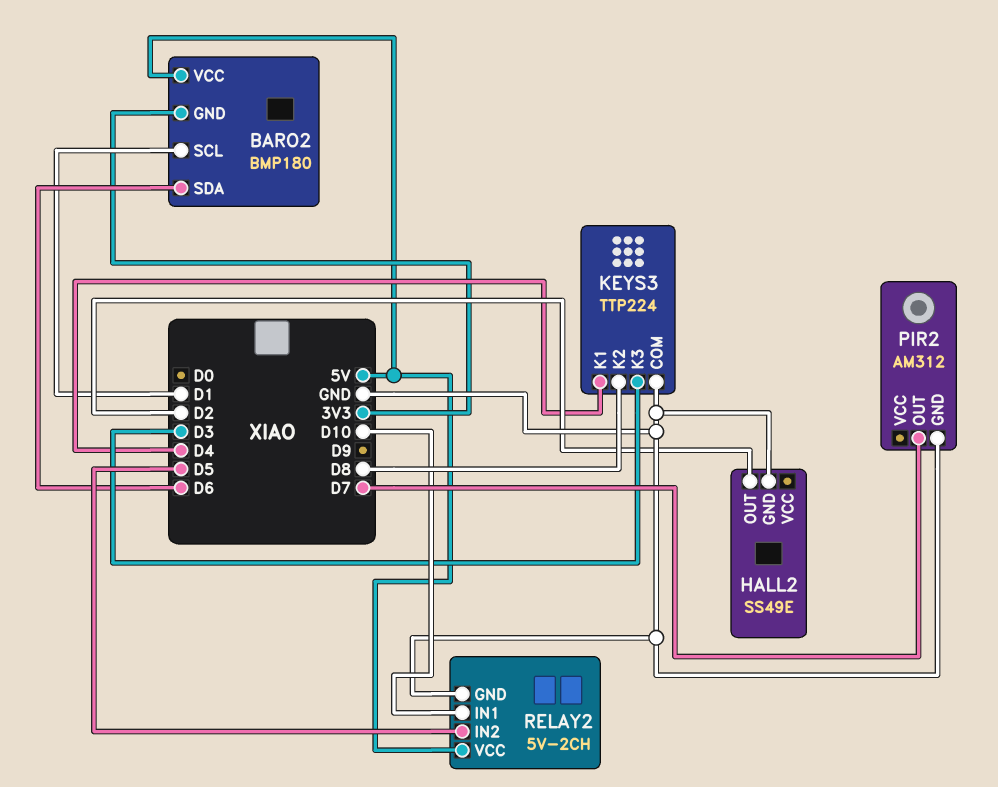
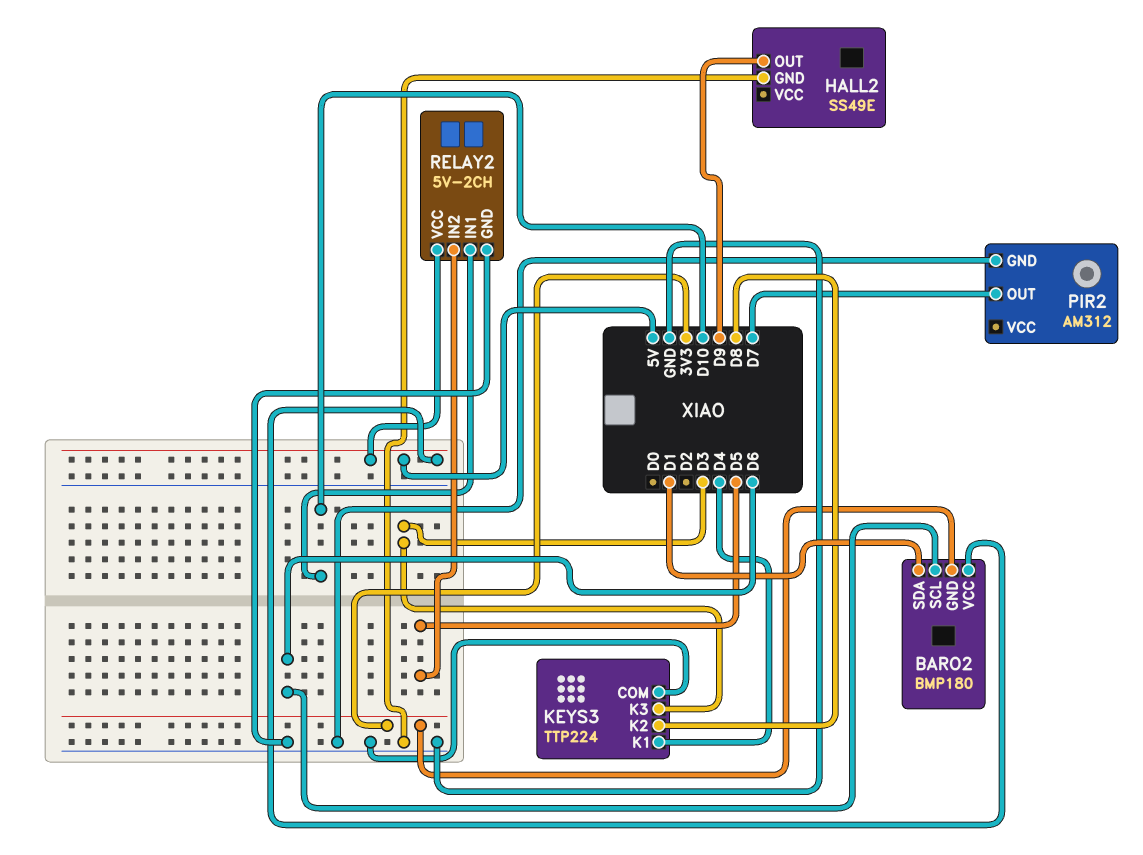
BARO2 pin SCL: D1 -> D6
BARO2 pin SDA: D6 -> D1
HALL2 pin OUT: D2 -> D9

